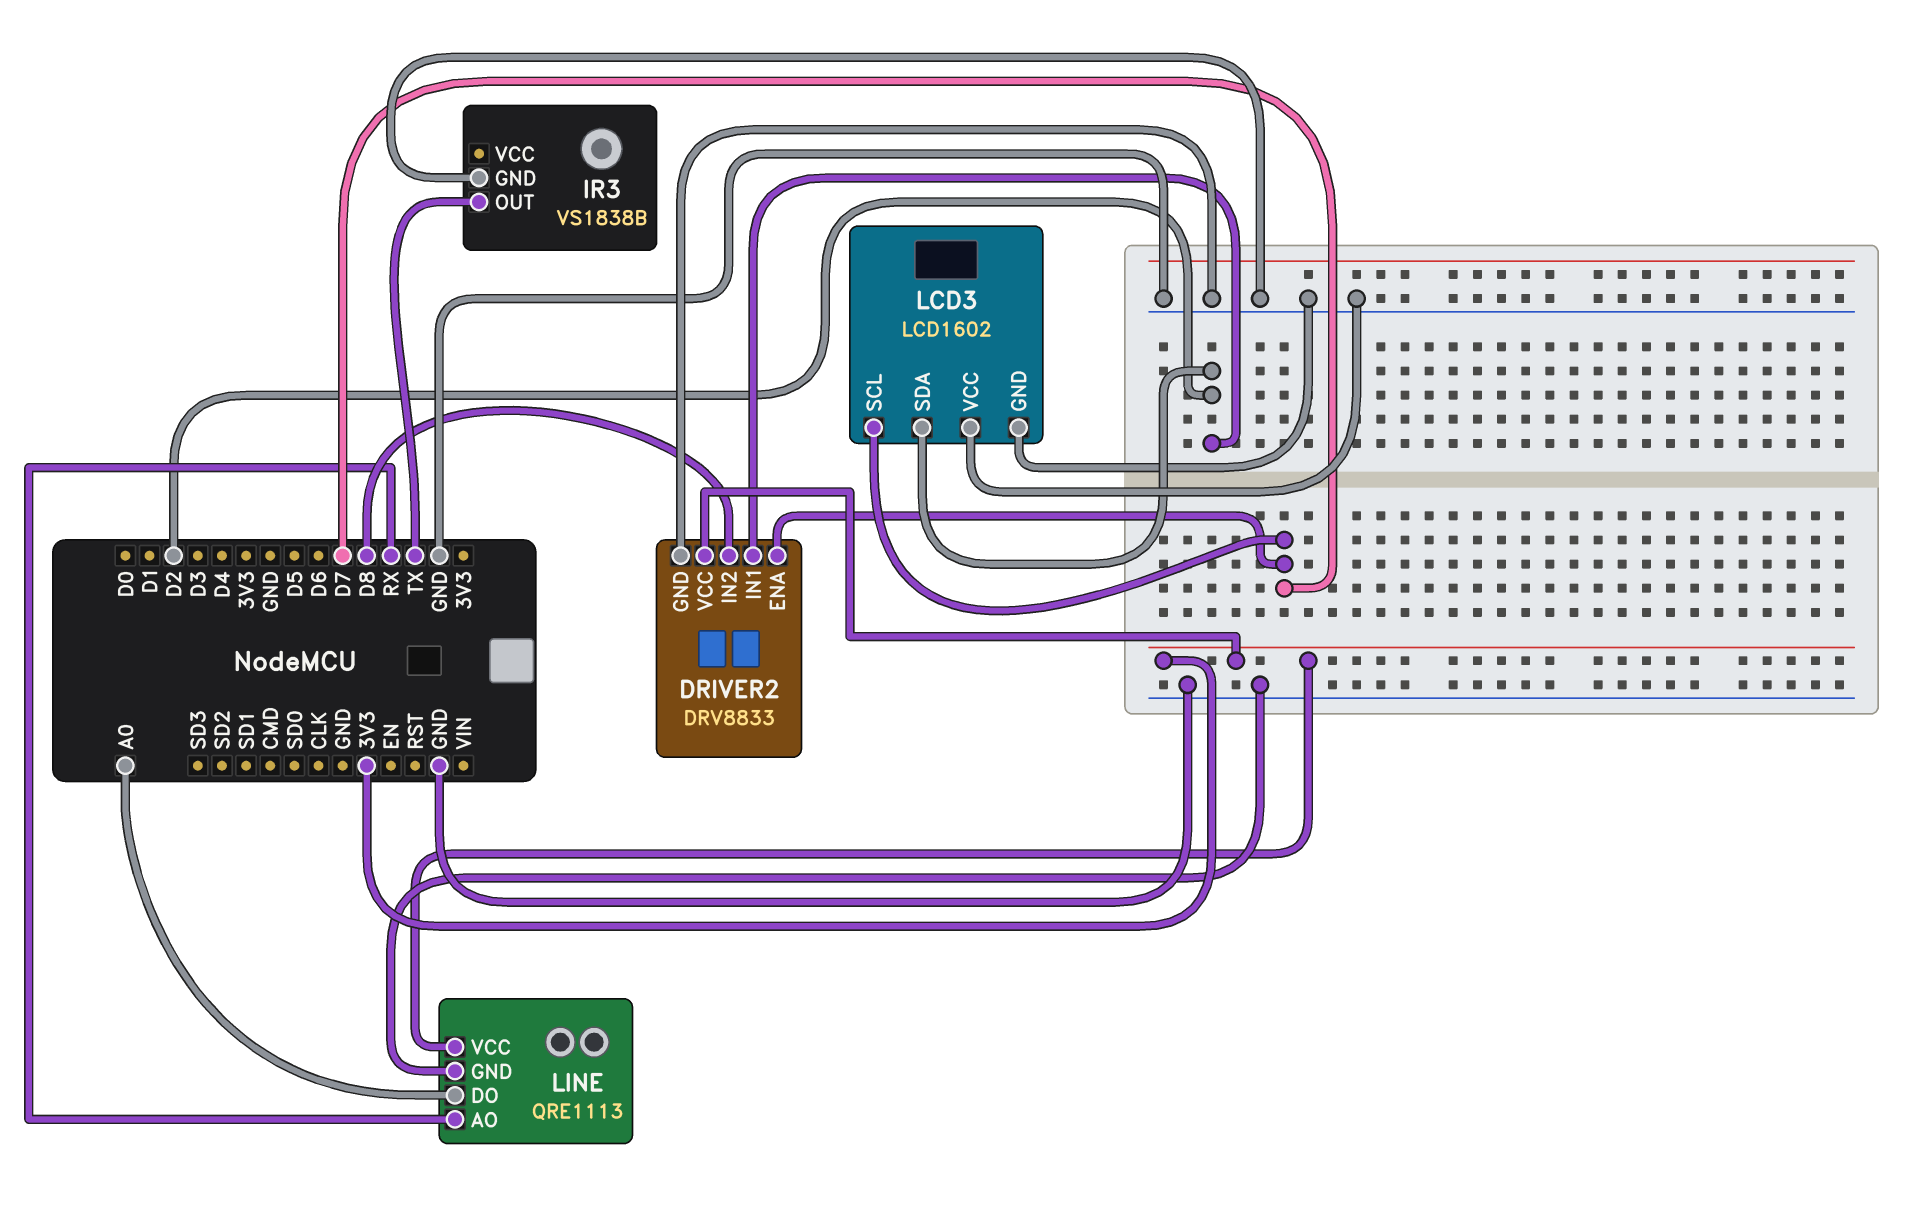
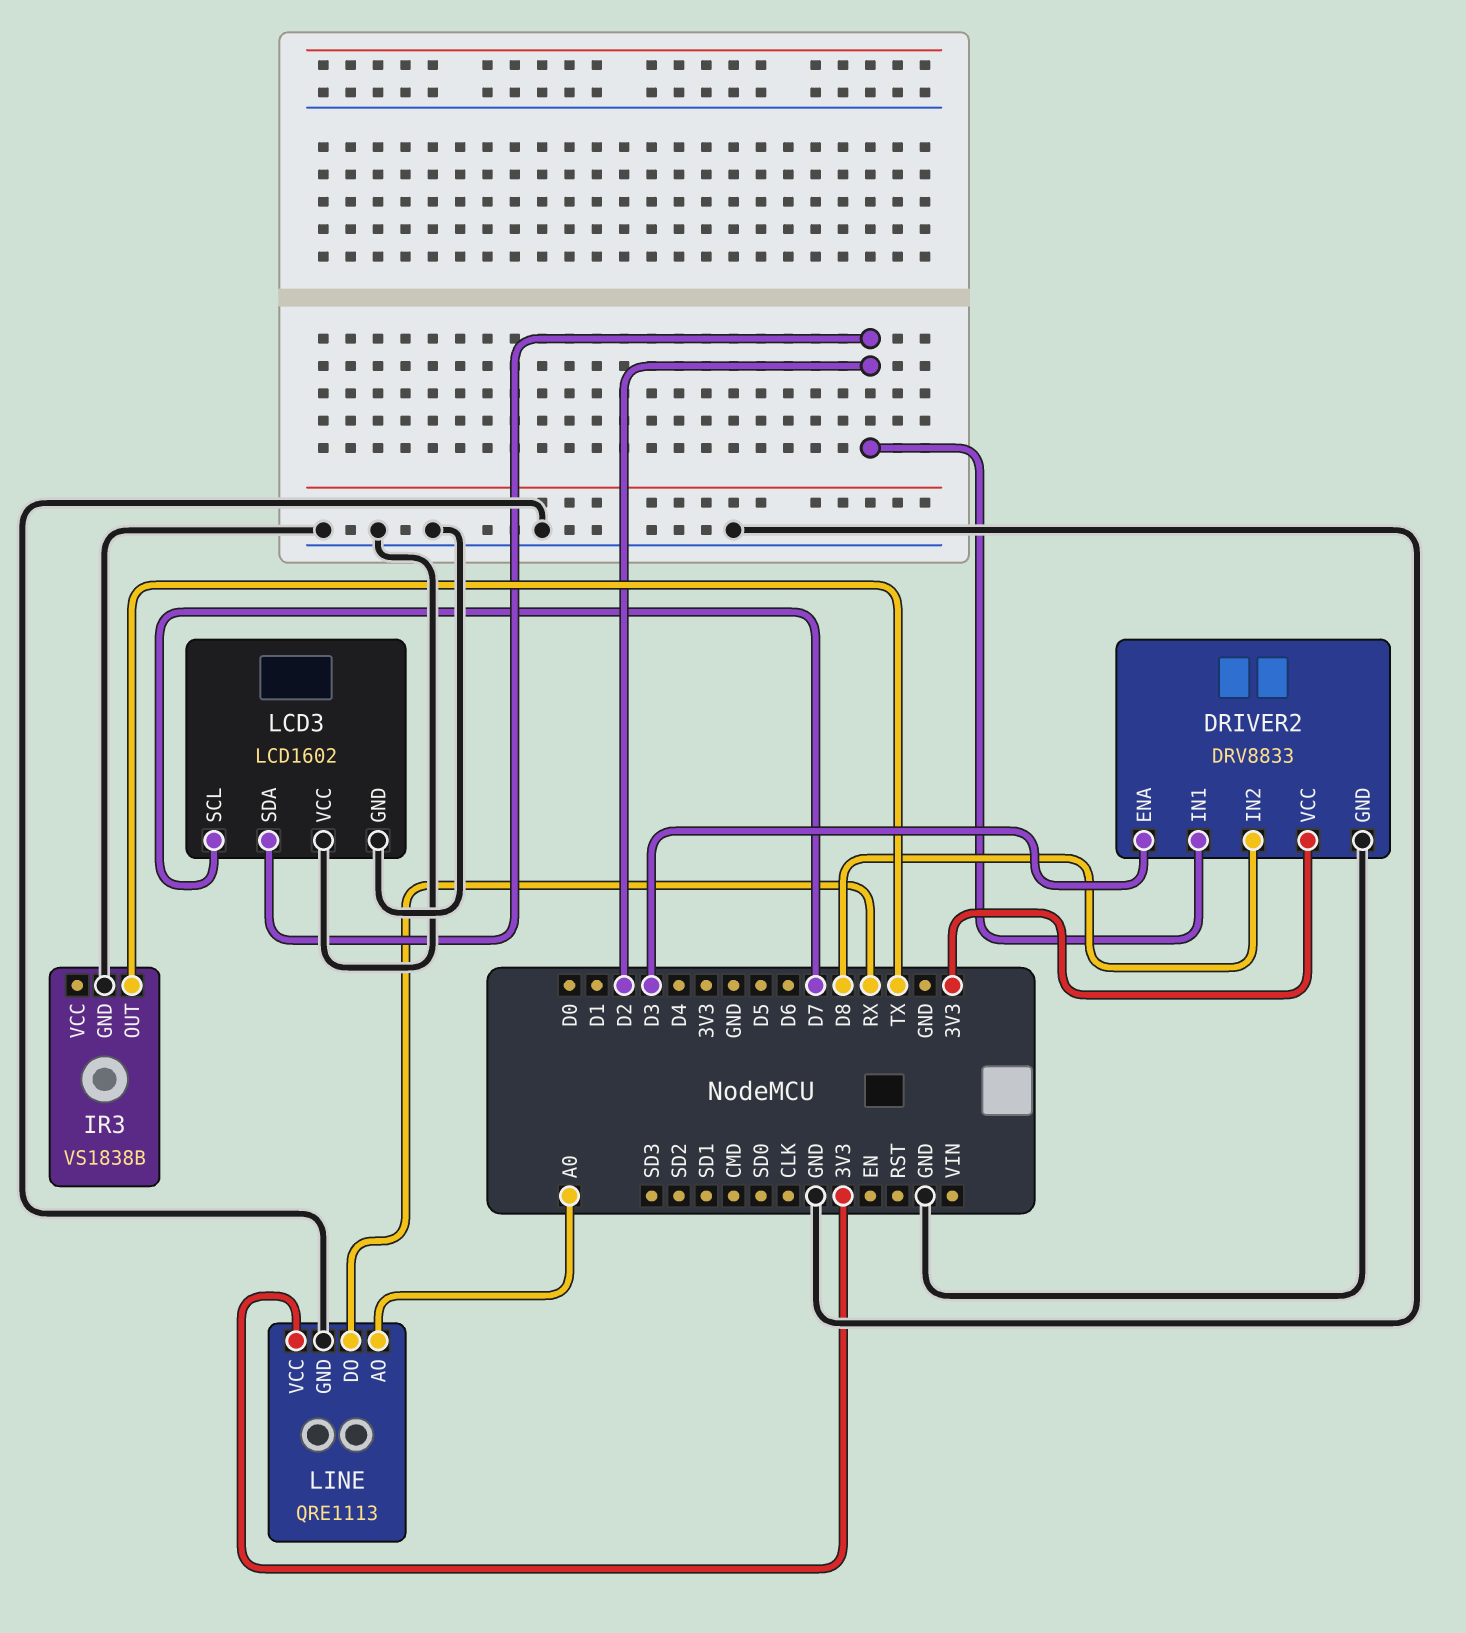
DRIVER2 pin ENA: D7 -> D3
LINE pin AO: RX -> A0
LINE pin DO: A0 -> RX

